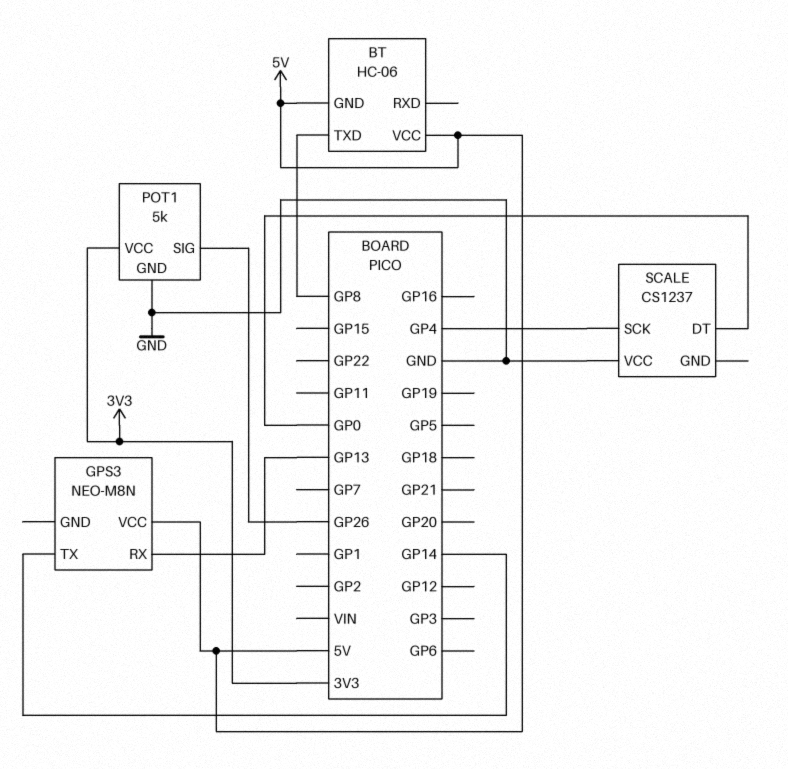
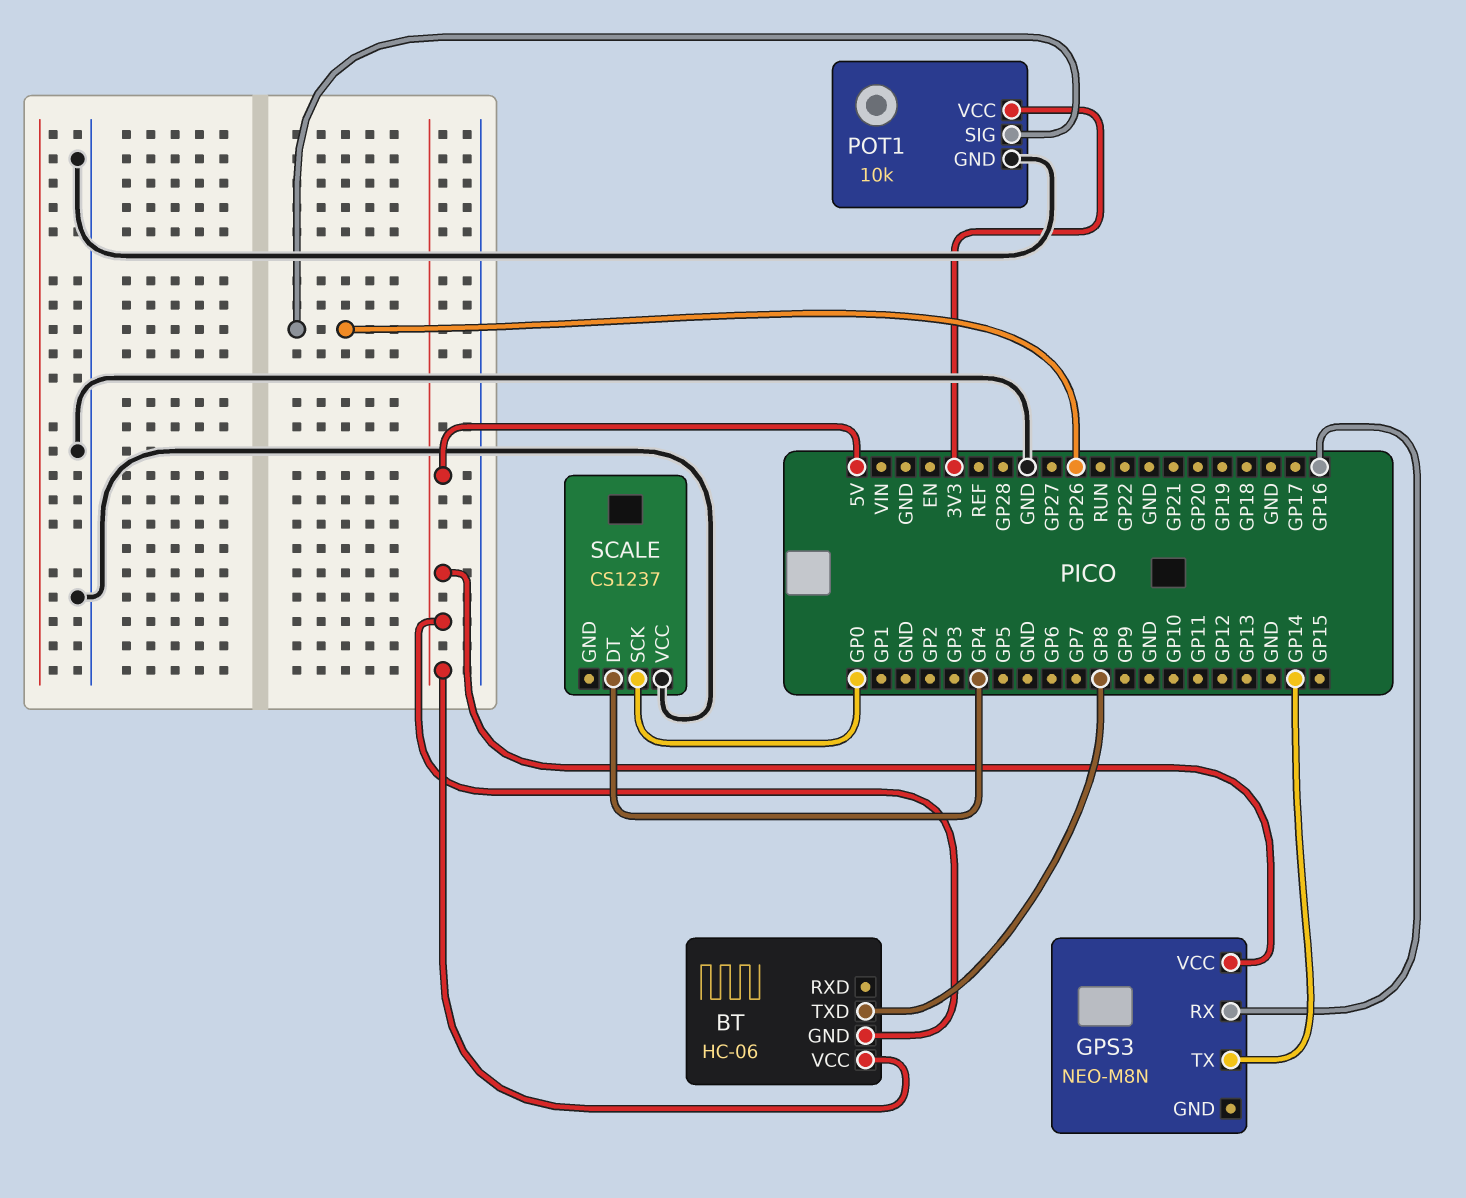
GPS3 pin RX: GP13 -> GP16
POT1: 5k -> 10k
SCALE pin DT: GP0 -> GP4
SCALE pin SCK: GP4 -> GP0

